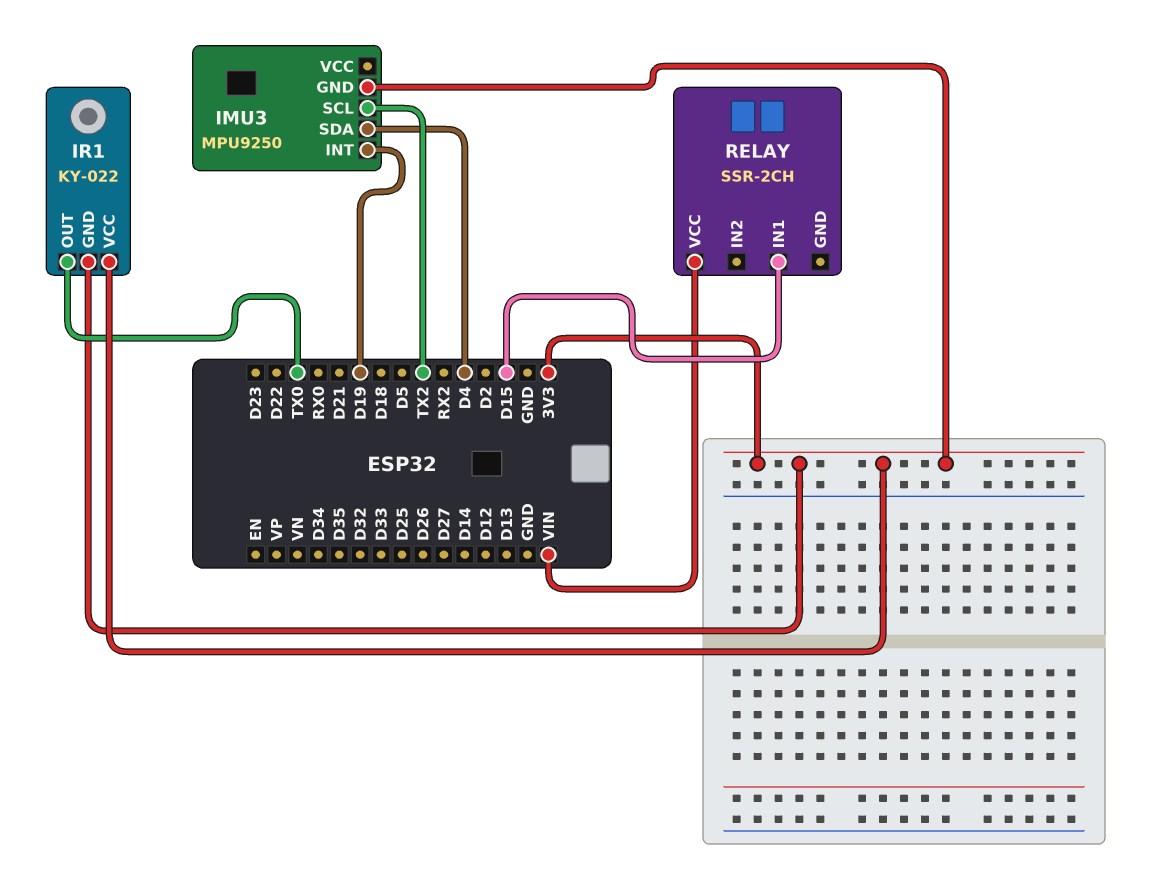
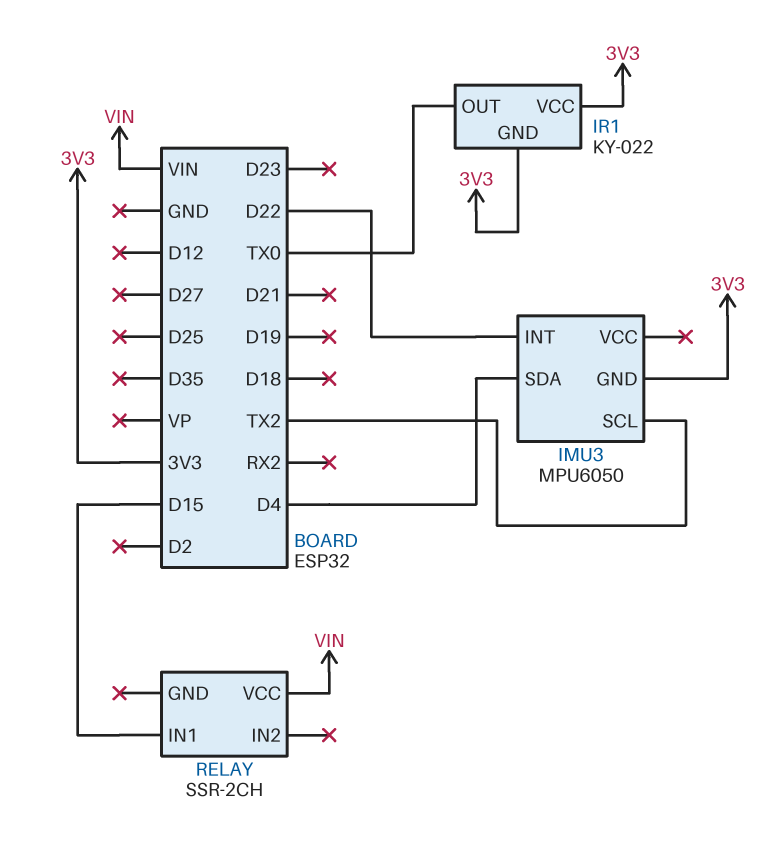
IMU3: MPU9250 -> MPU6050
IMU3 pin INT: D19 -> D22

